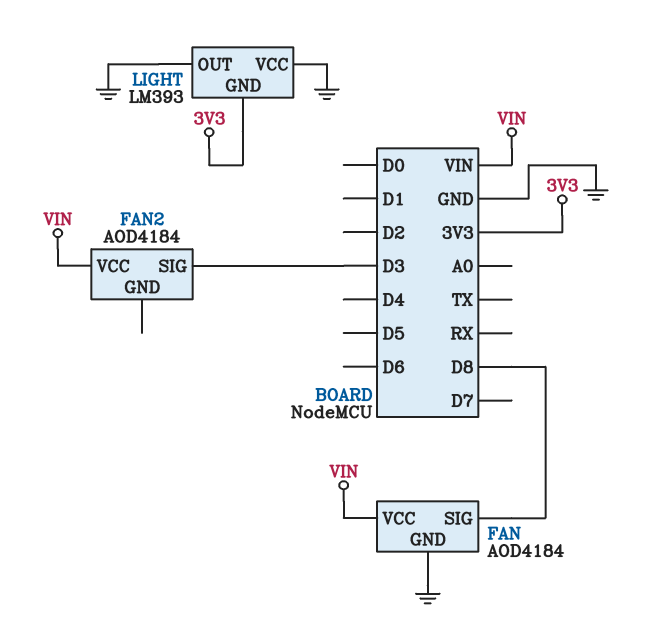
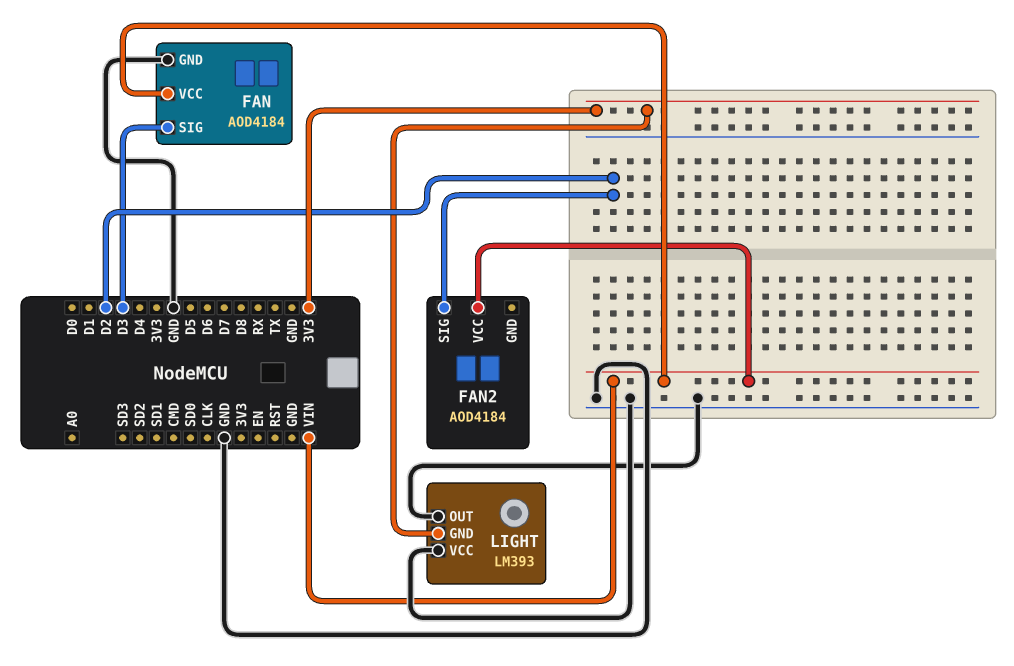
FAN pin SIG: D8 -> D3
FAN2 pin SIG: D3 -> D2

